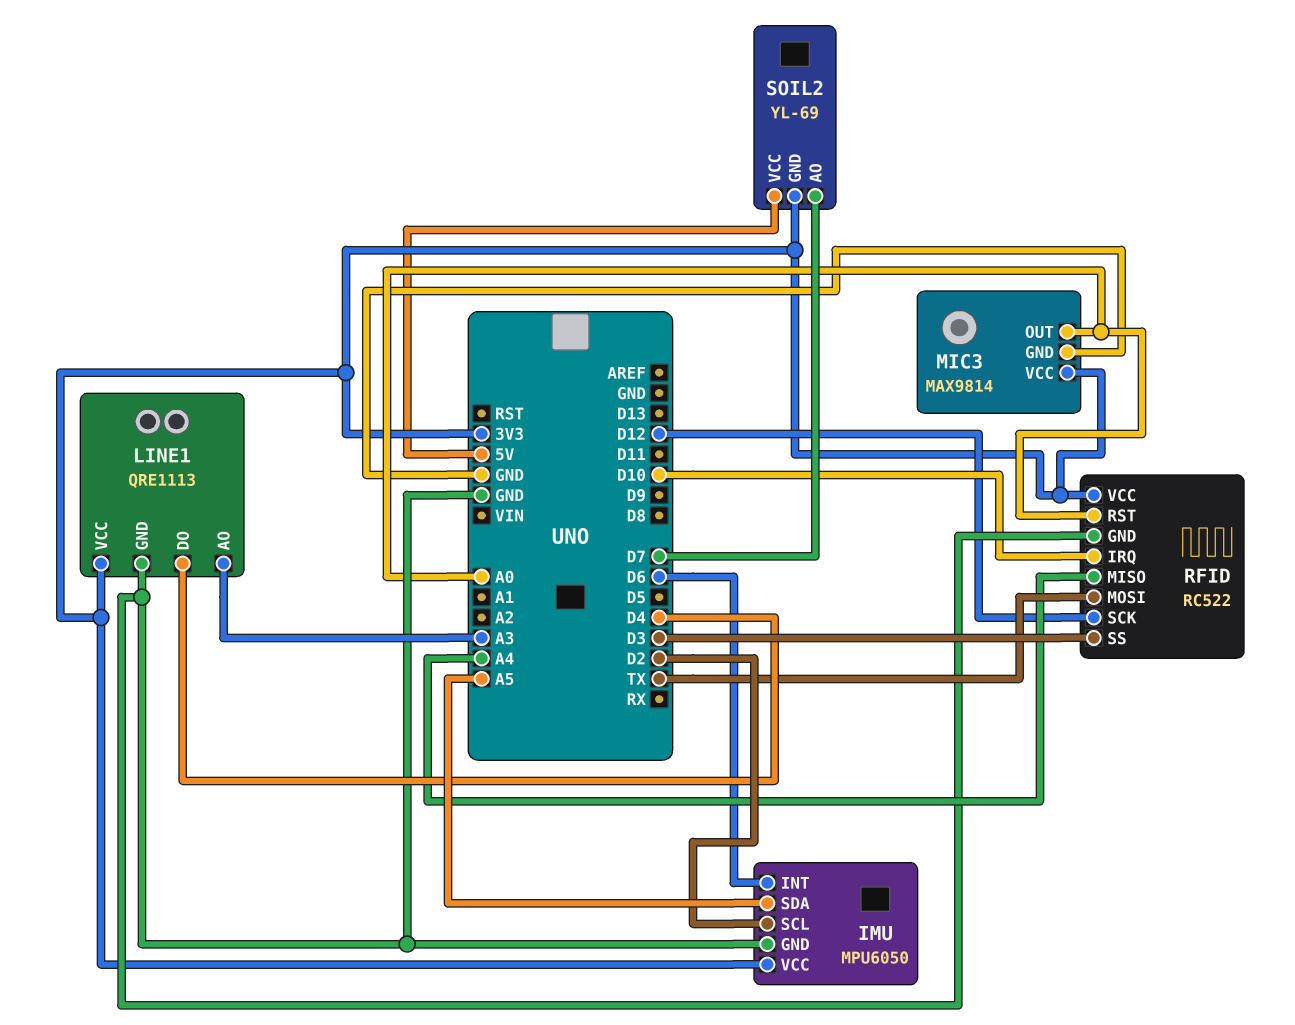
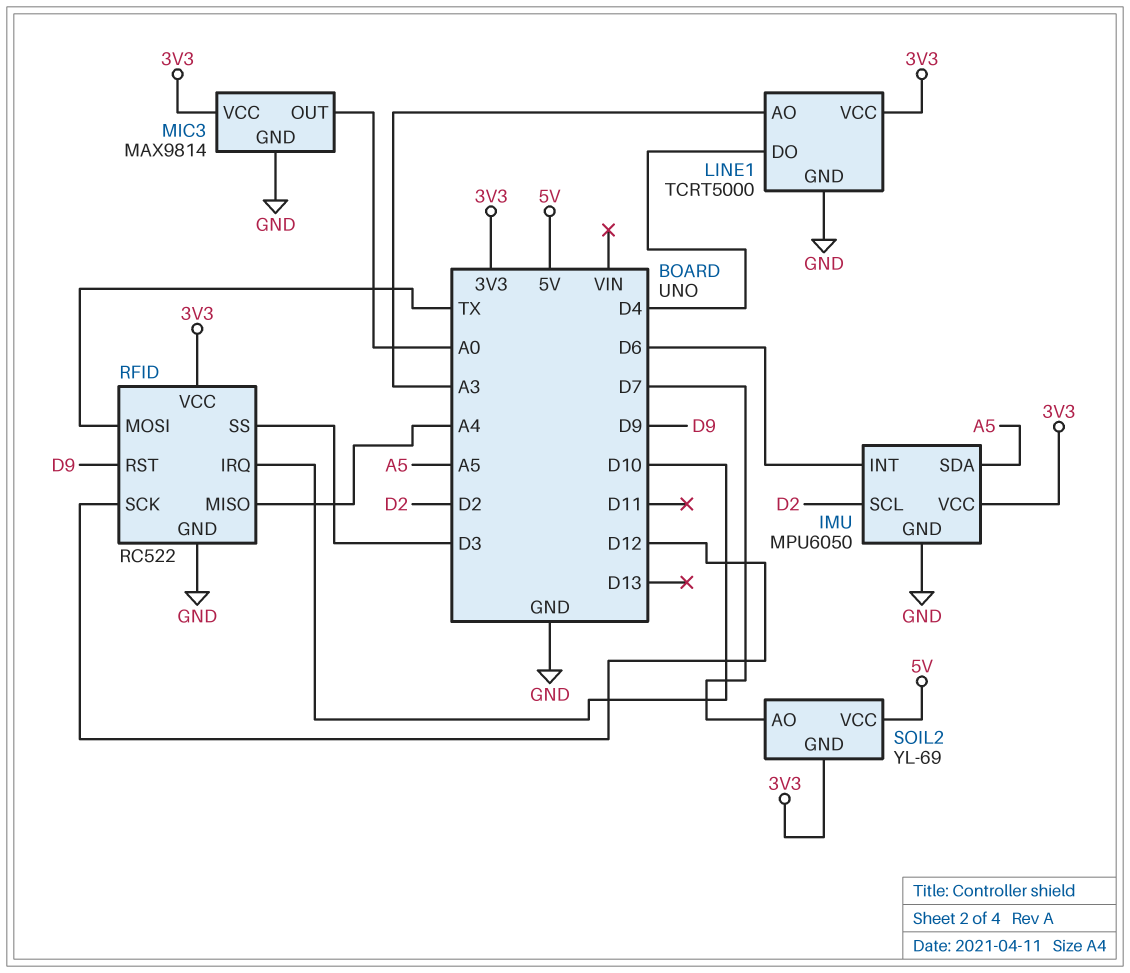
LINE1: QRE1113 -> TCRT5000
RFID pin RST: A0 -> D9

